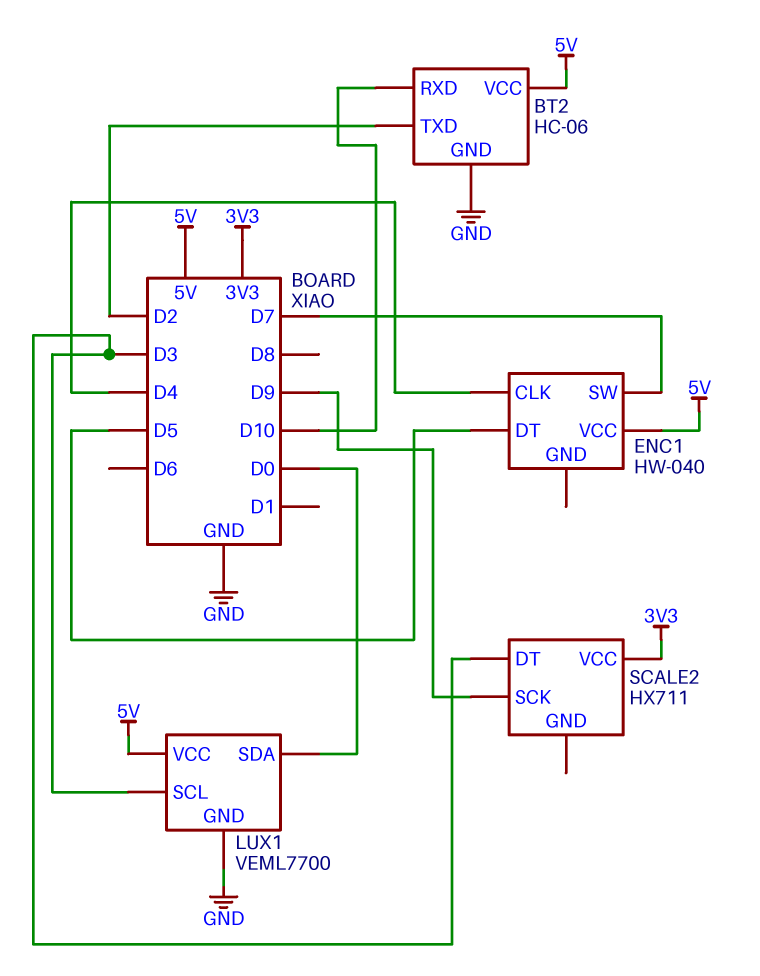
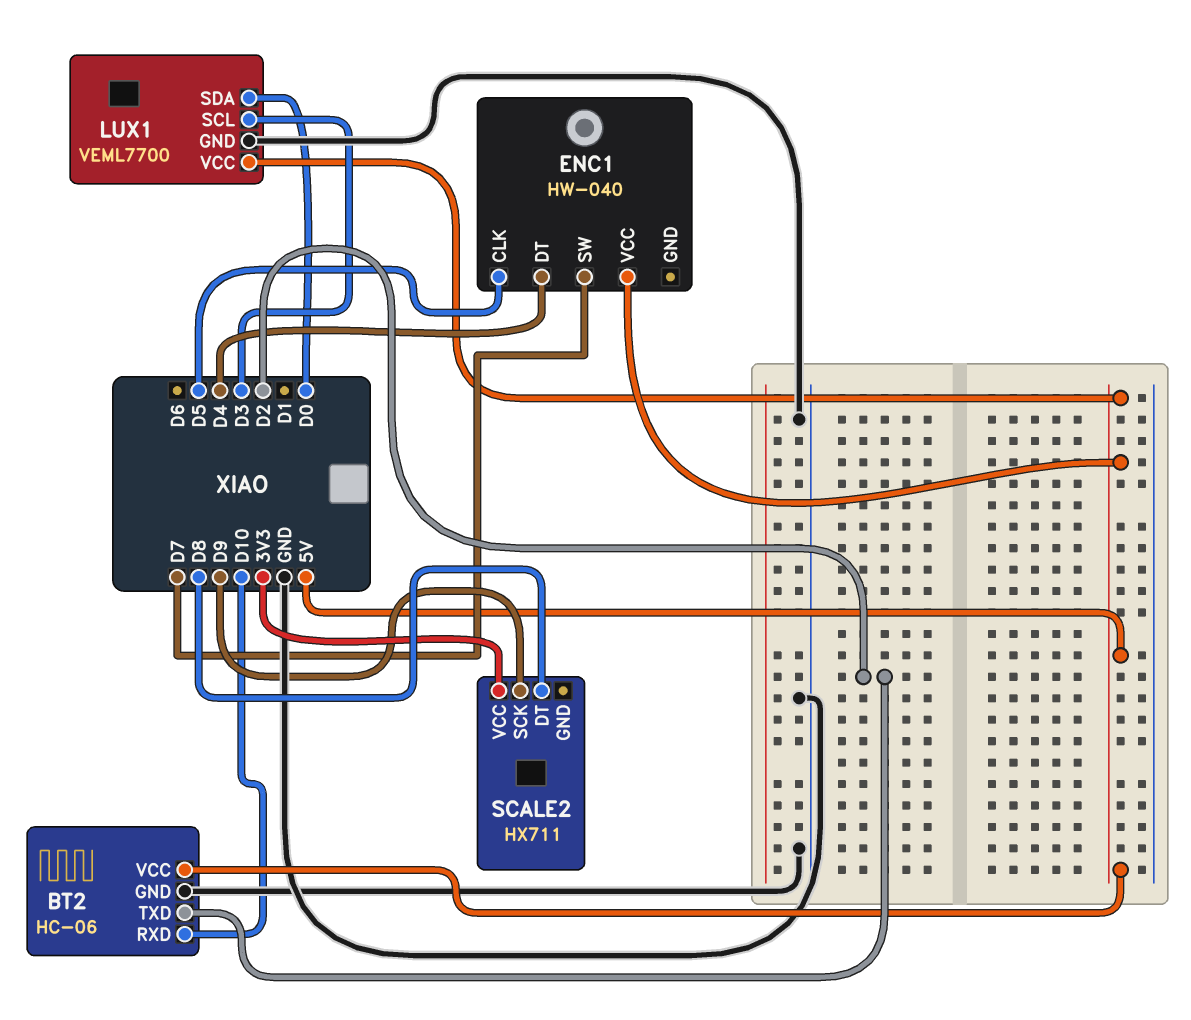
ENC1 pin CLK: D4 -> D5
ENC1 pin DT: D5 -> D4
SCALE2 pin DT: D3 -> D8

